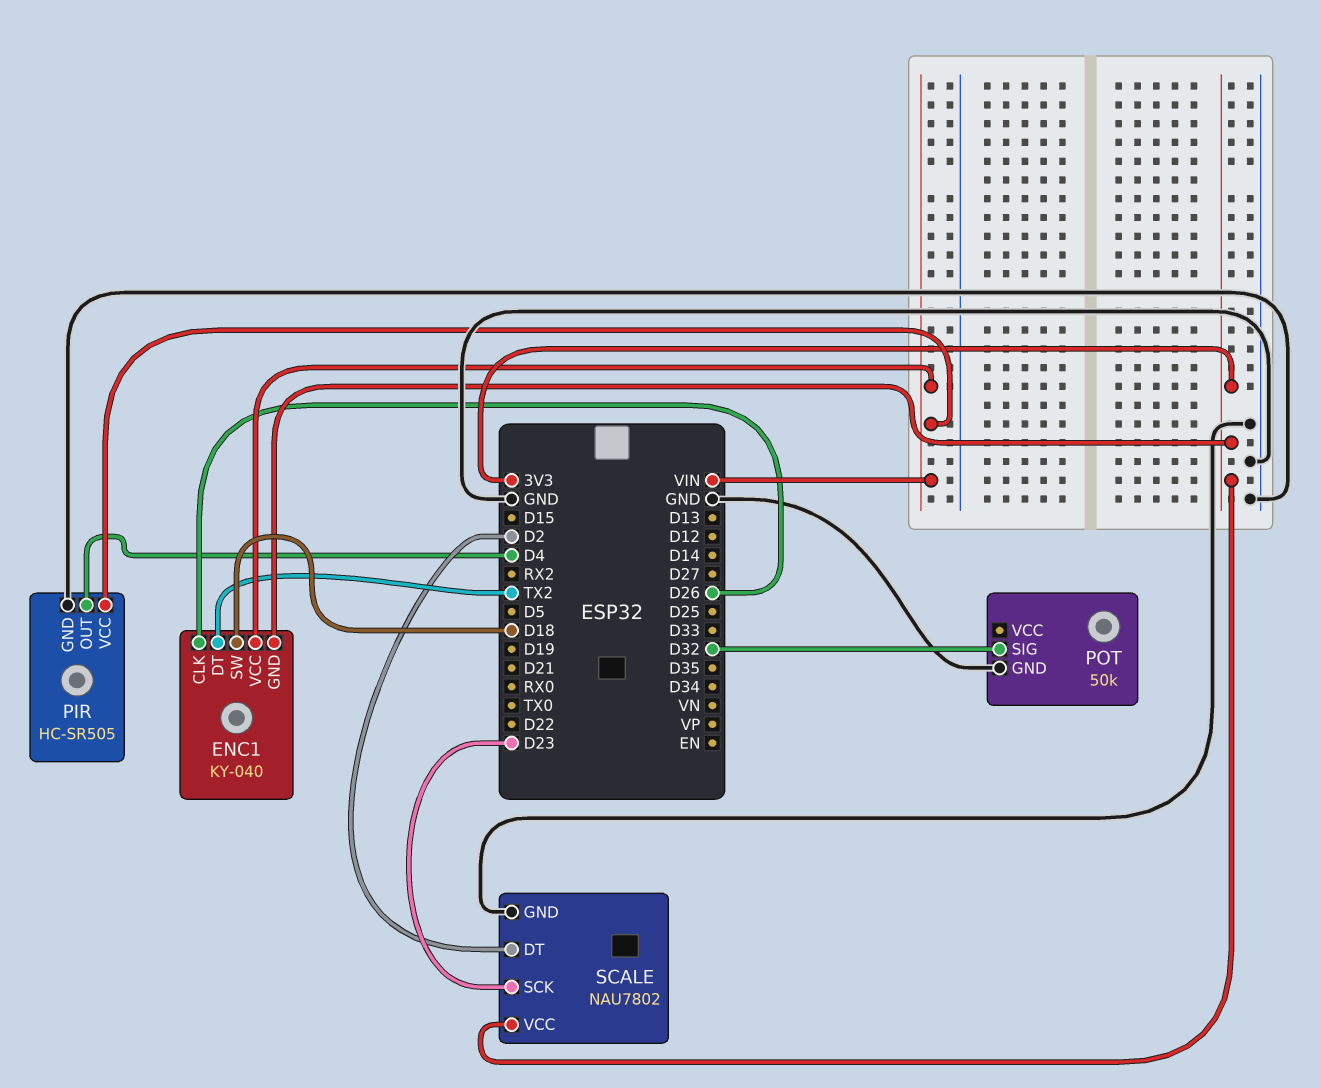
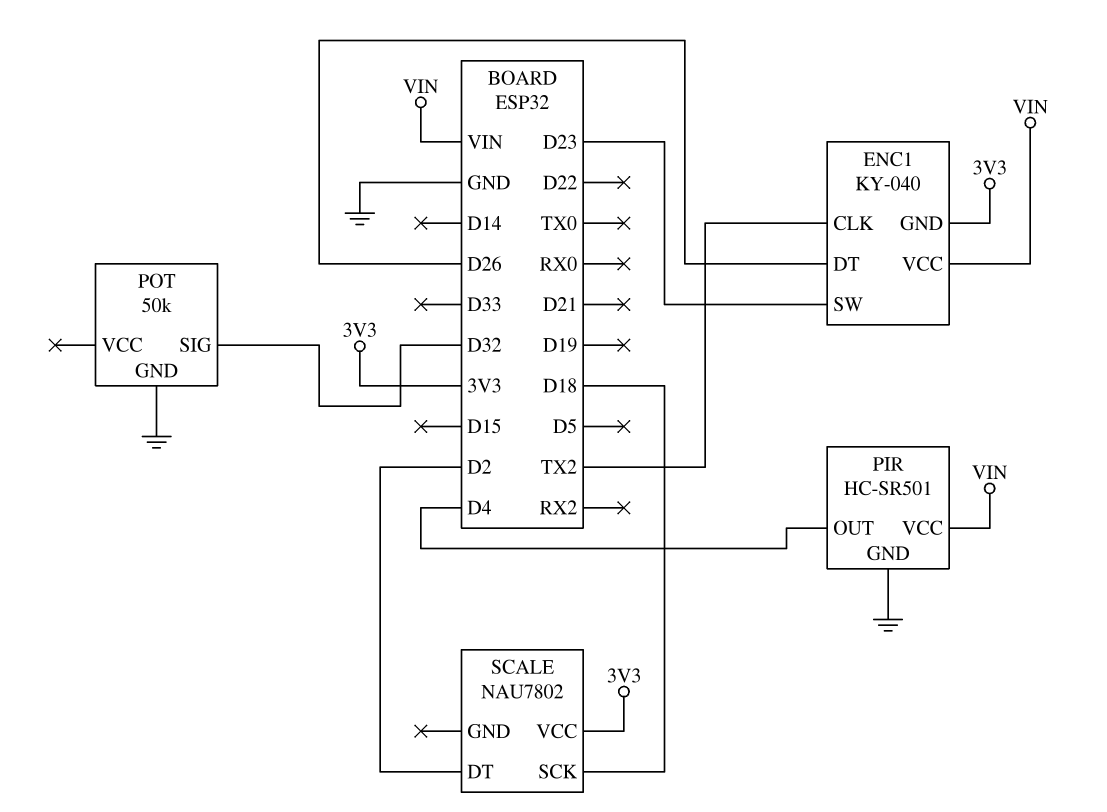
ENC1 pin CLK: D26 -> TX2
ENC1 pin DT: TX2 -> D26
ENC1 pin SW: D18 -> D23
PIR: HC-SR505 -> HC-SR501
SCALE pin GND: GND -> none
SCALE pin SCK: D23 -> D18

